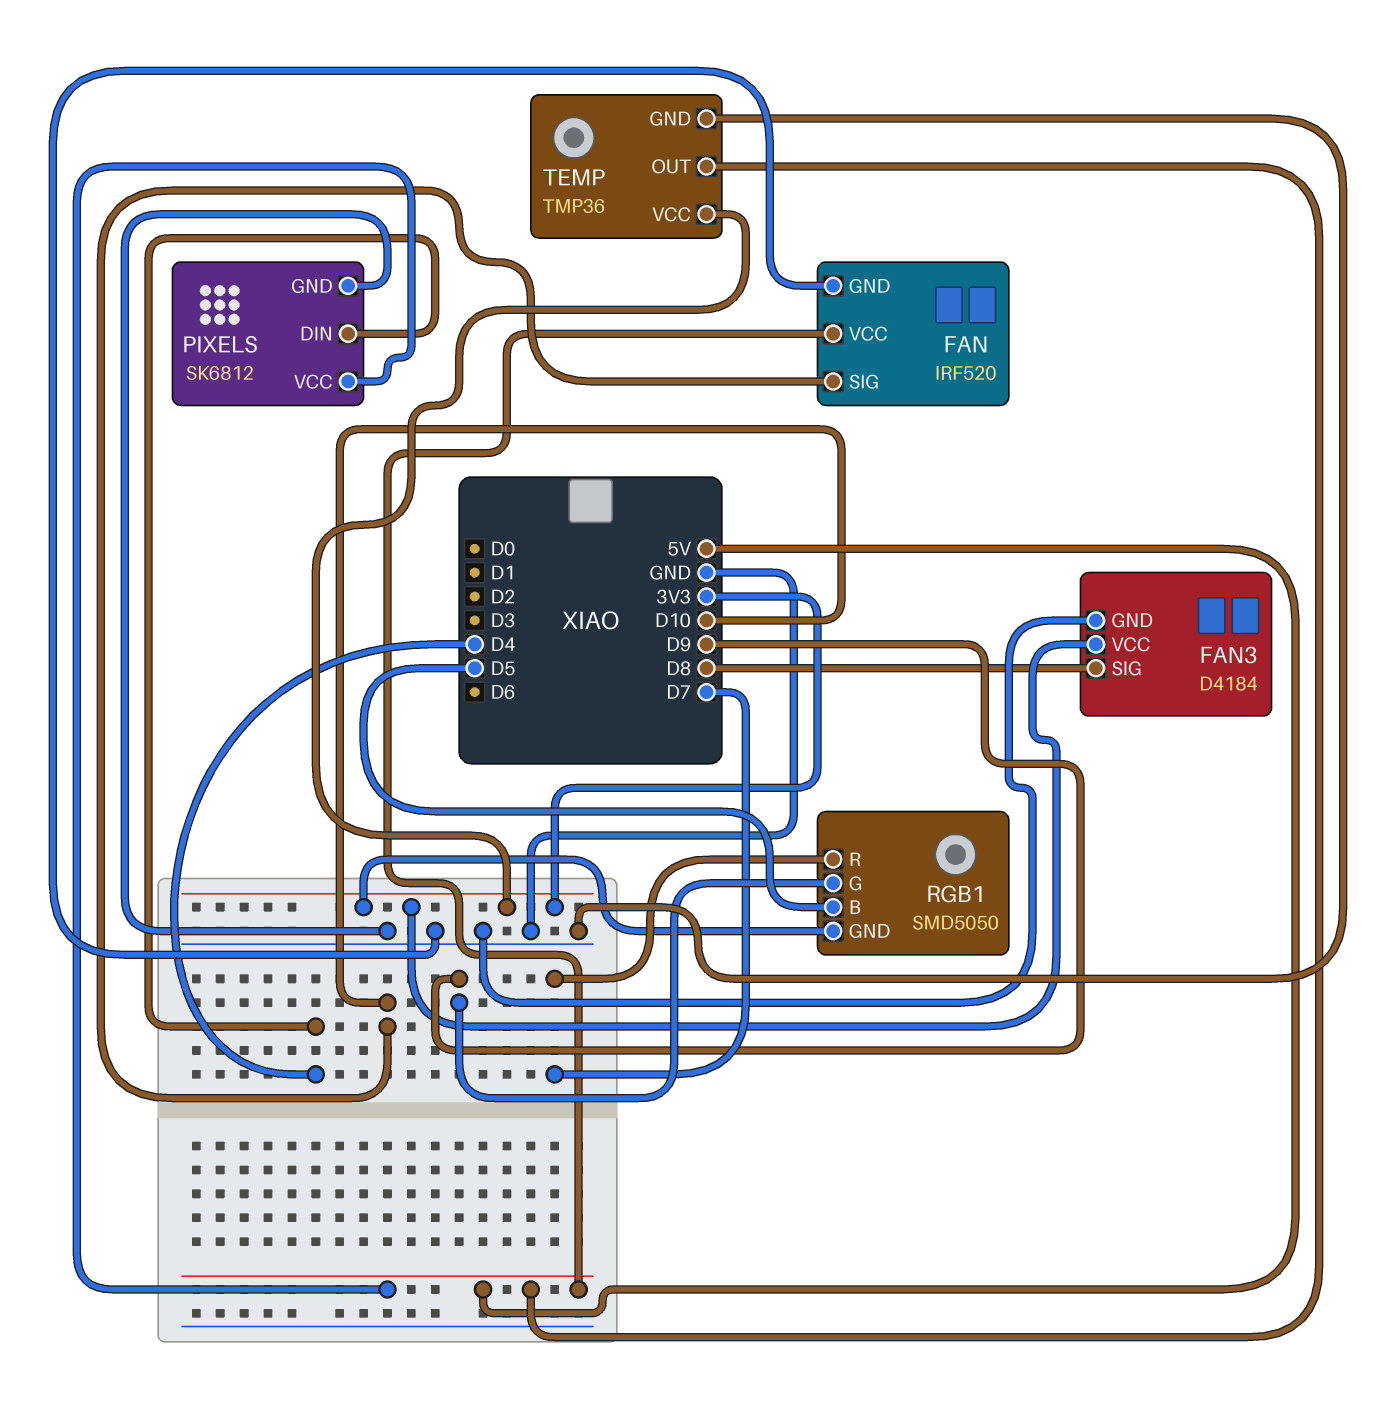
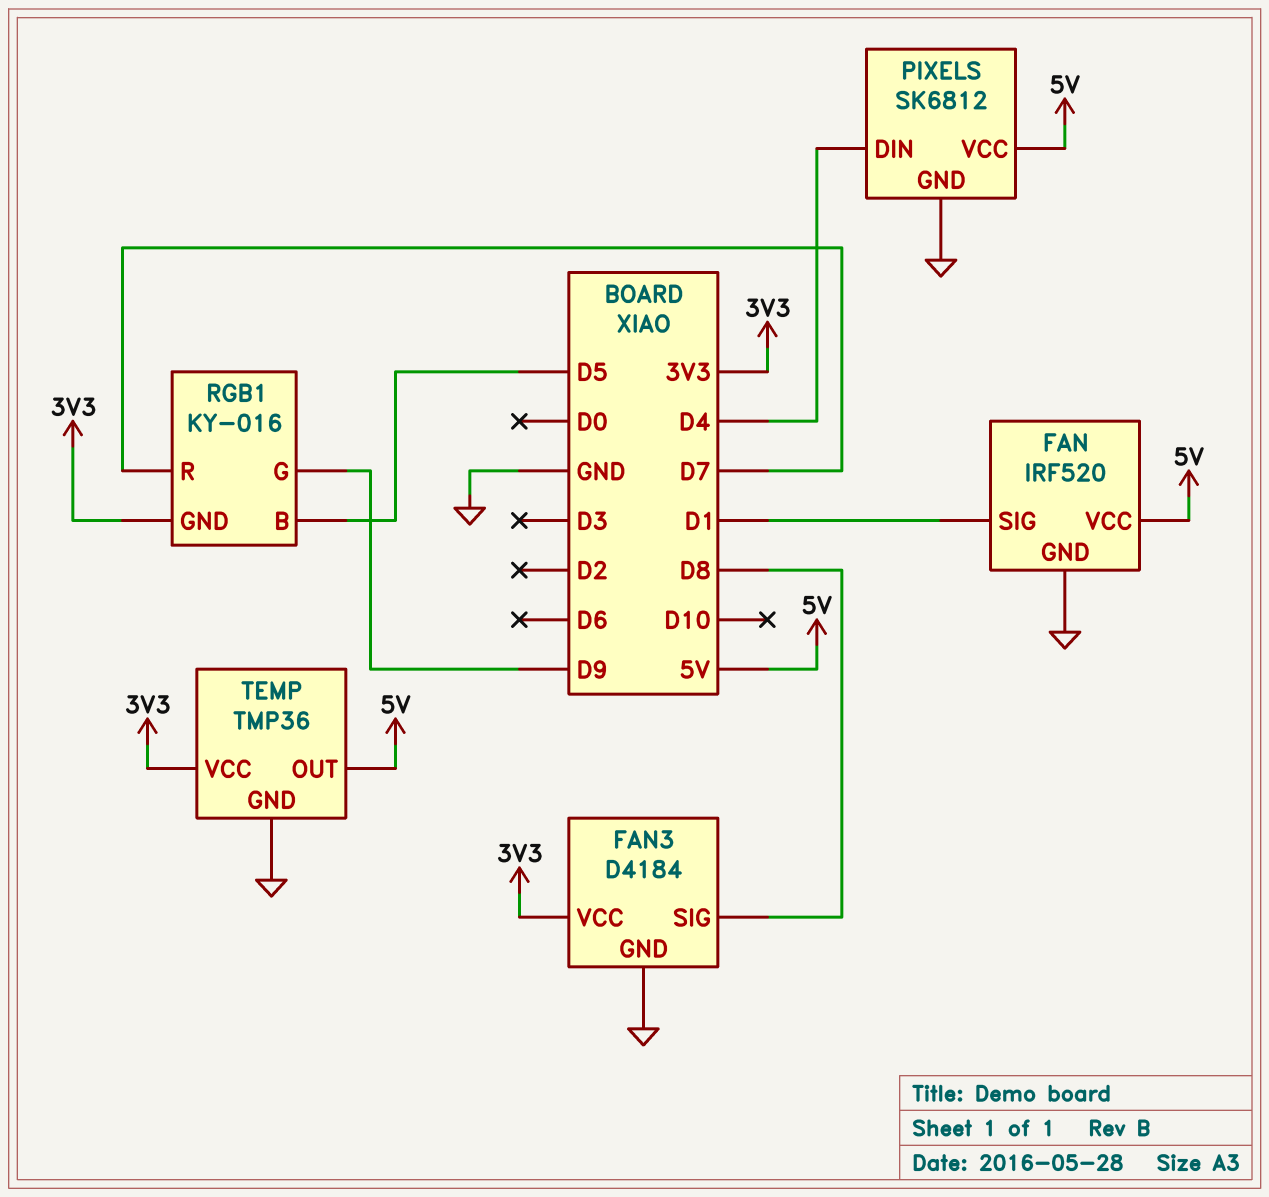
FAN pin SIG: D10 -> D1
RGB1: SMD5050 -> KY-016

